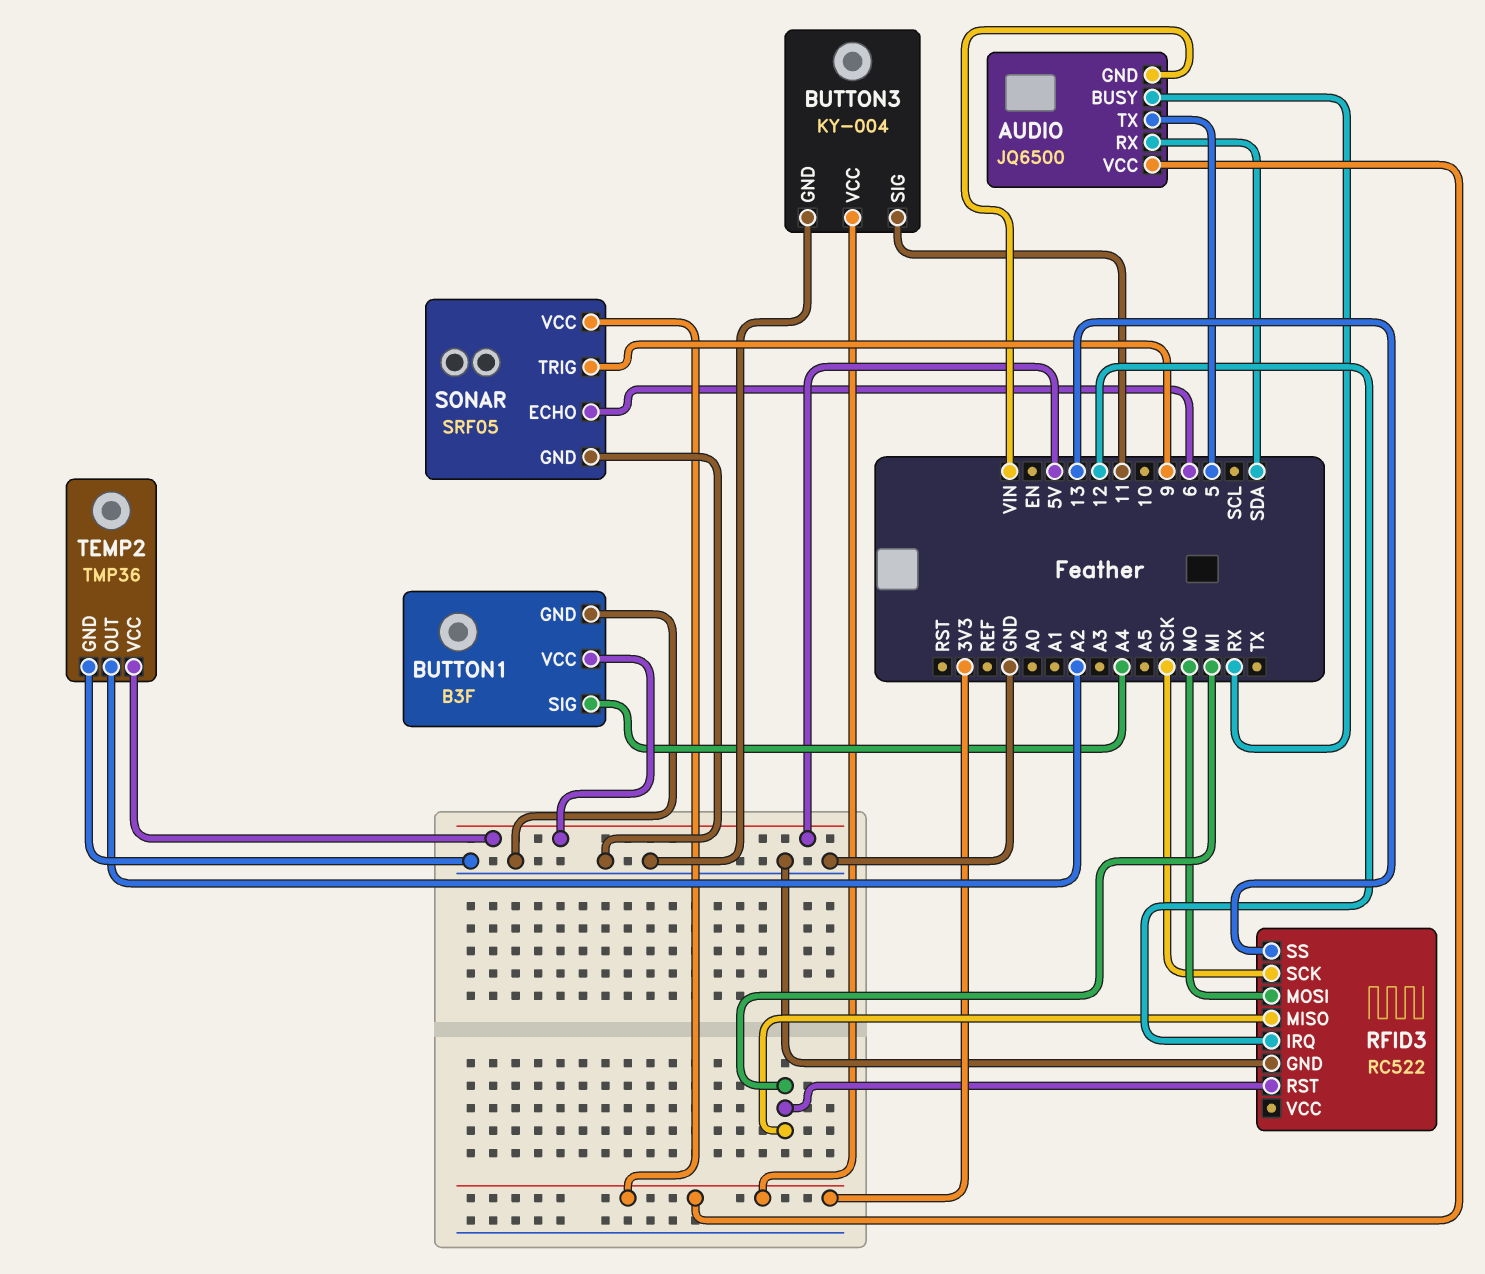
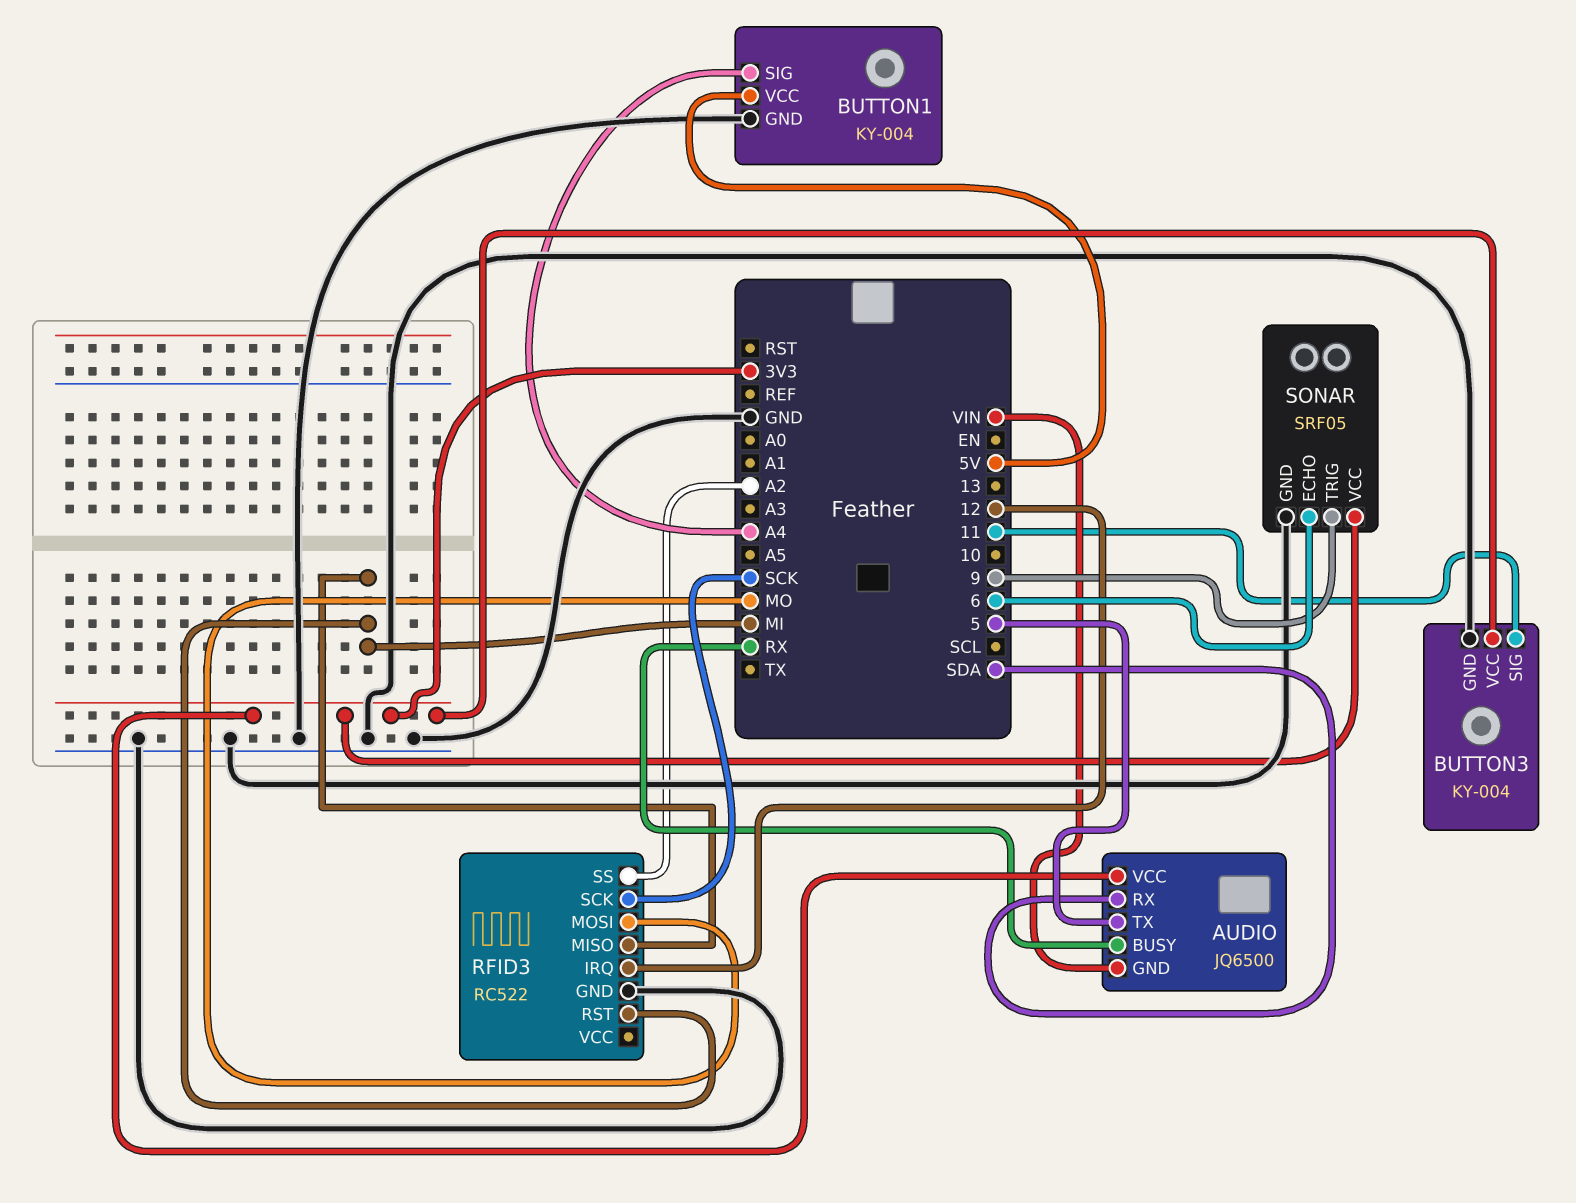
BUTTON1: B3F -> KY-004
RFID3 pin SS: 13 -> A2
TEMP2: TMP36 -> none
TEMP2 pin GND: GND -> none
TEMP2 pin OUT: A2 -> none
TEMP2 pin VCC: 5V -> none

